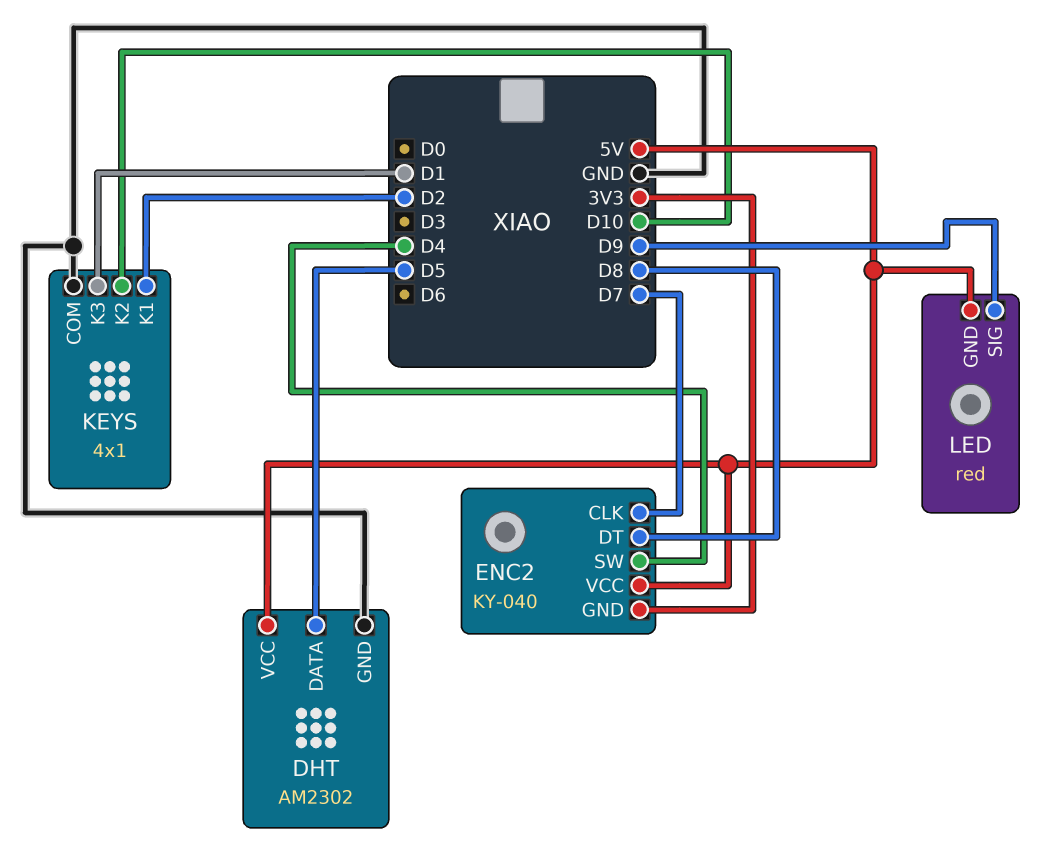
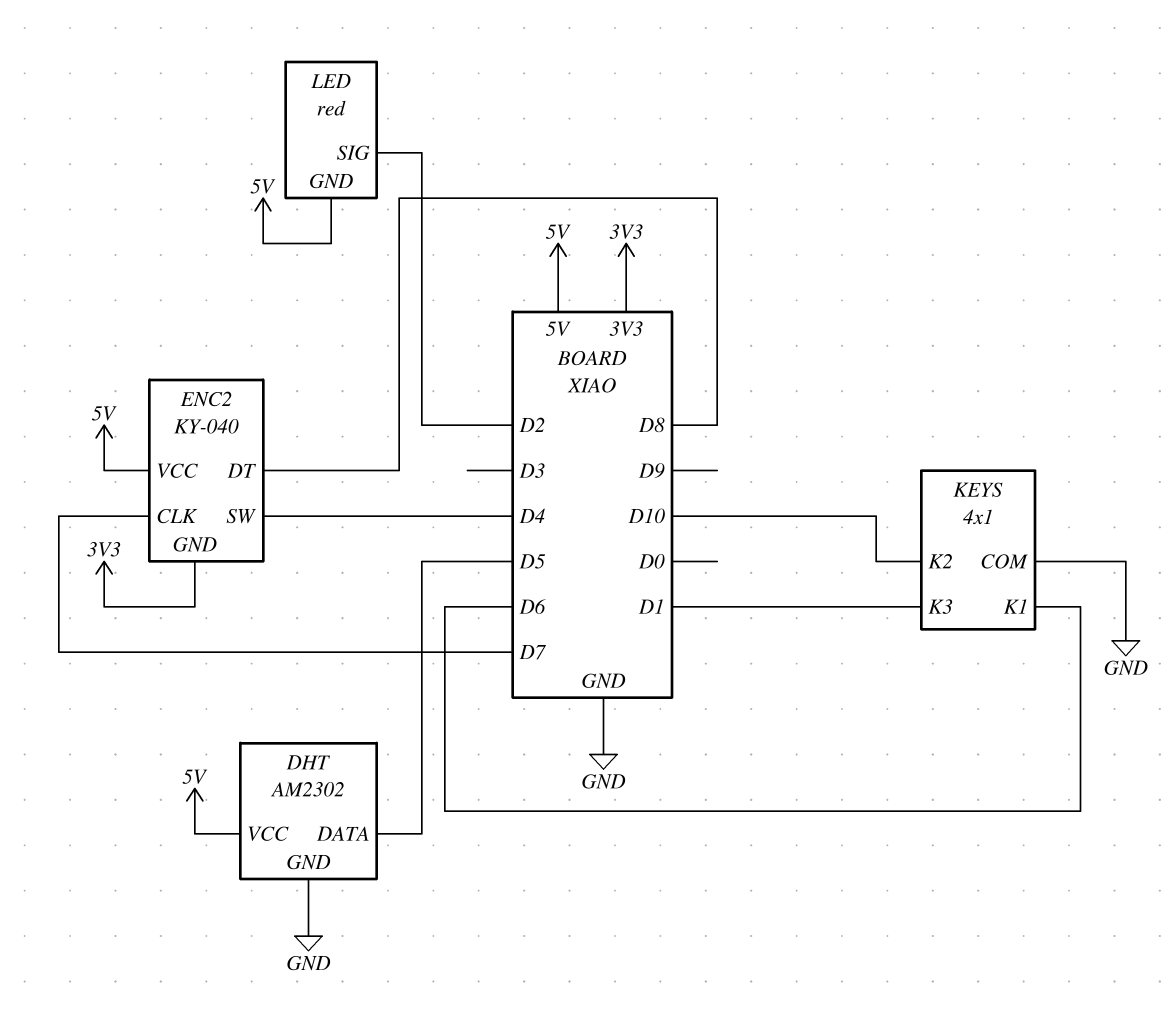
KEYS pin K1: D2 -> D6
LED pin SIG: D9 -> D2

